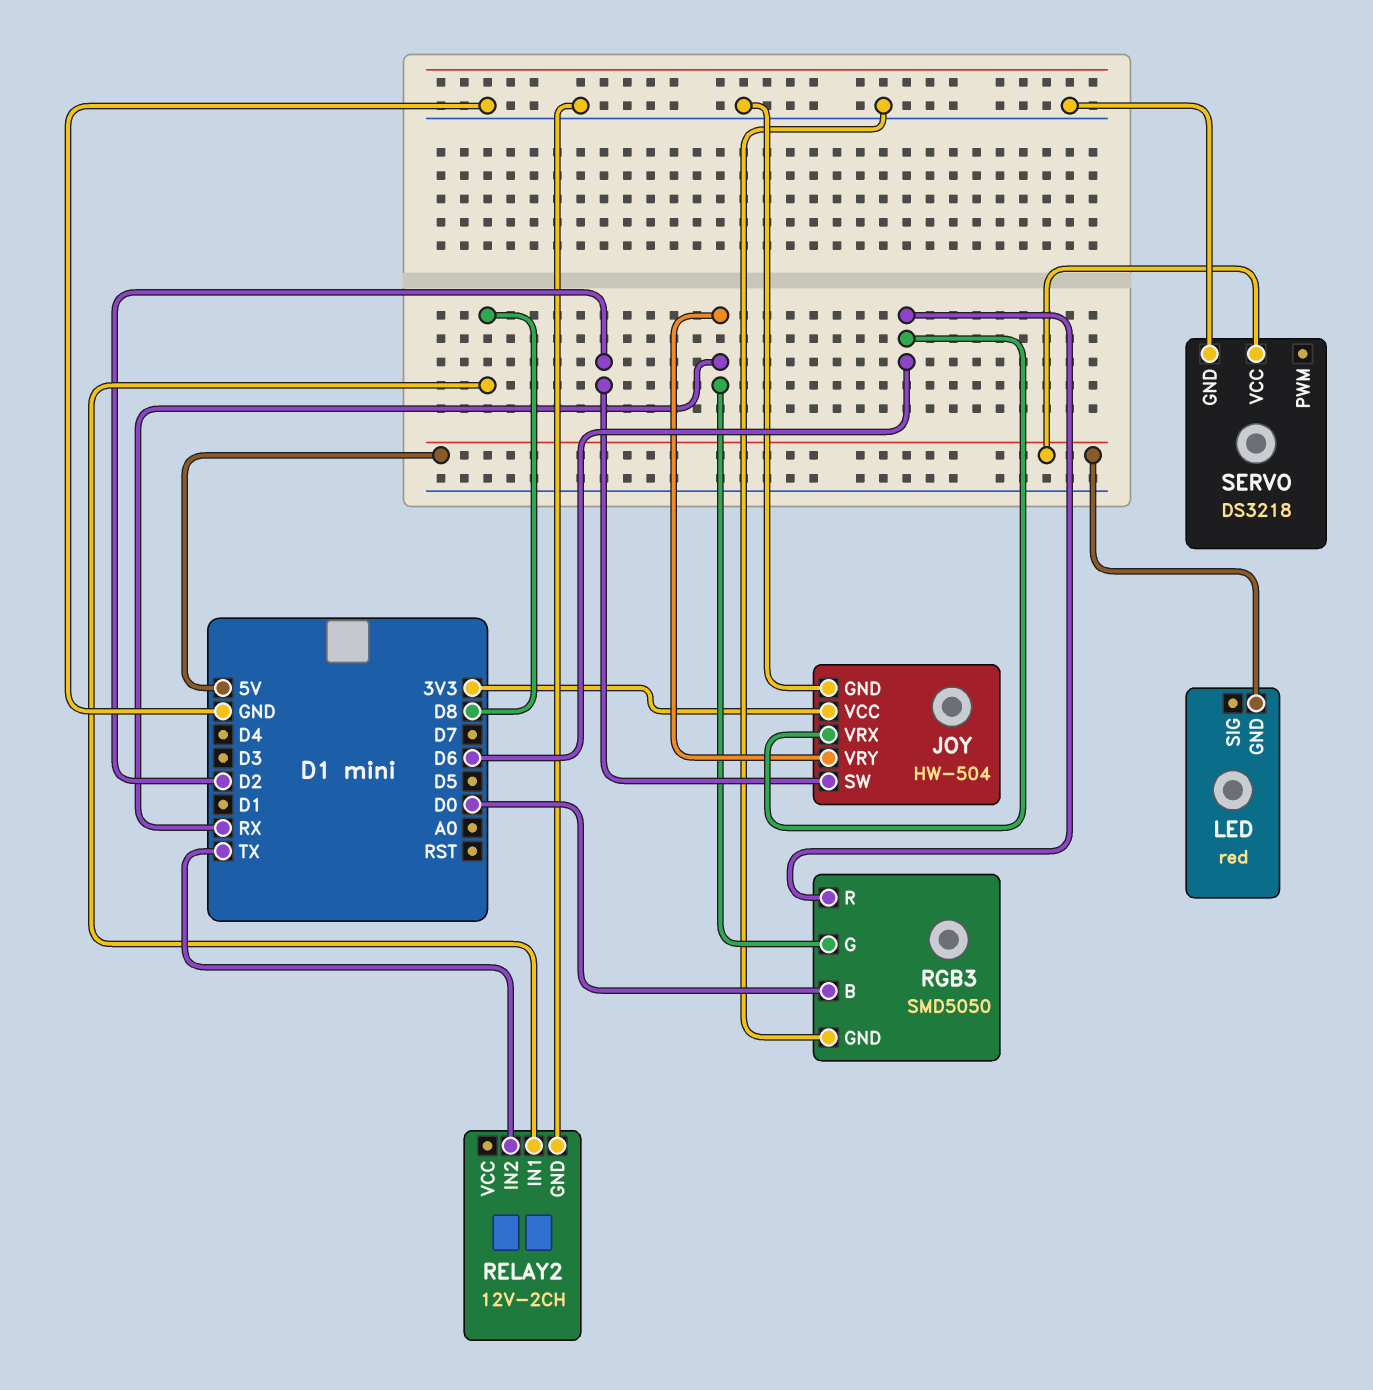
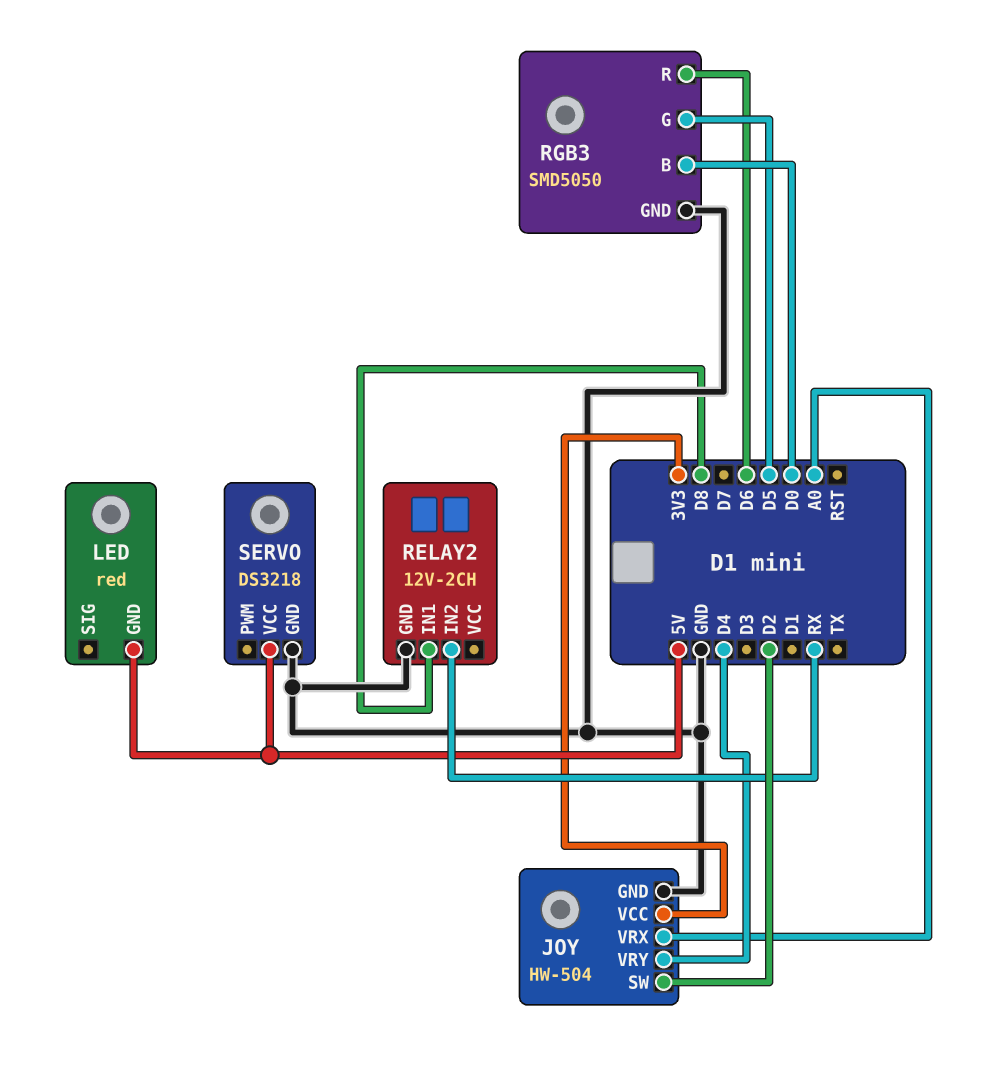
JOY pin VRX: D6 -> A0
JOY pin VRY: RX -> D4
RELAY2 pin IN2: TX -> RX
RGB3 pin G: RX -> D5

